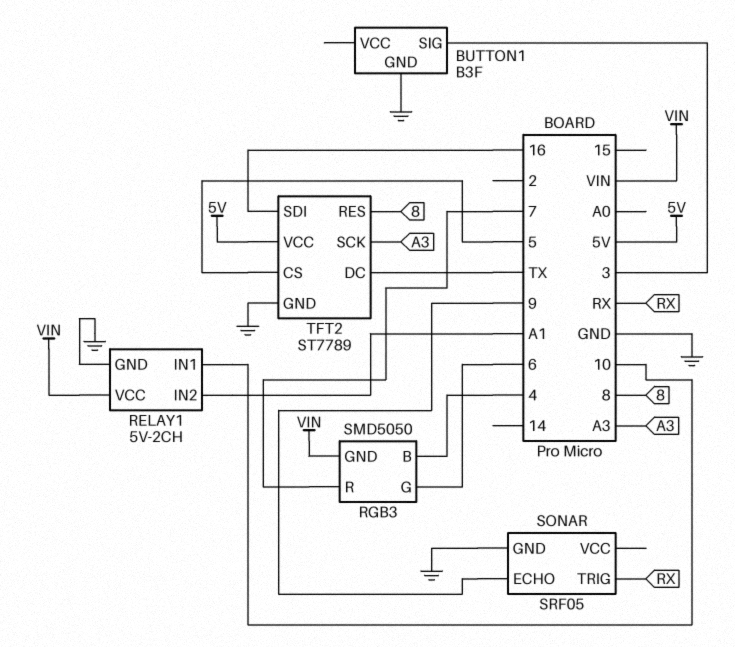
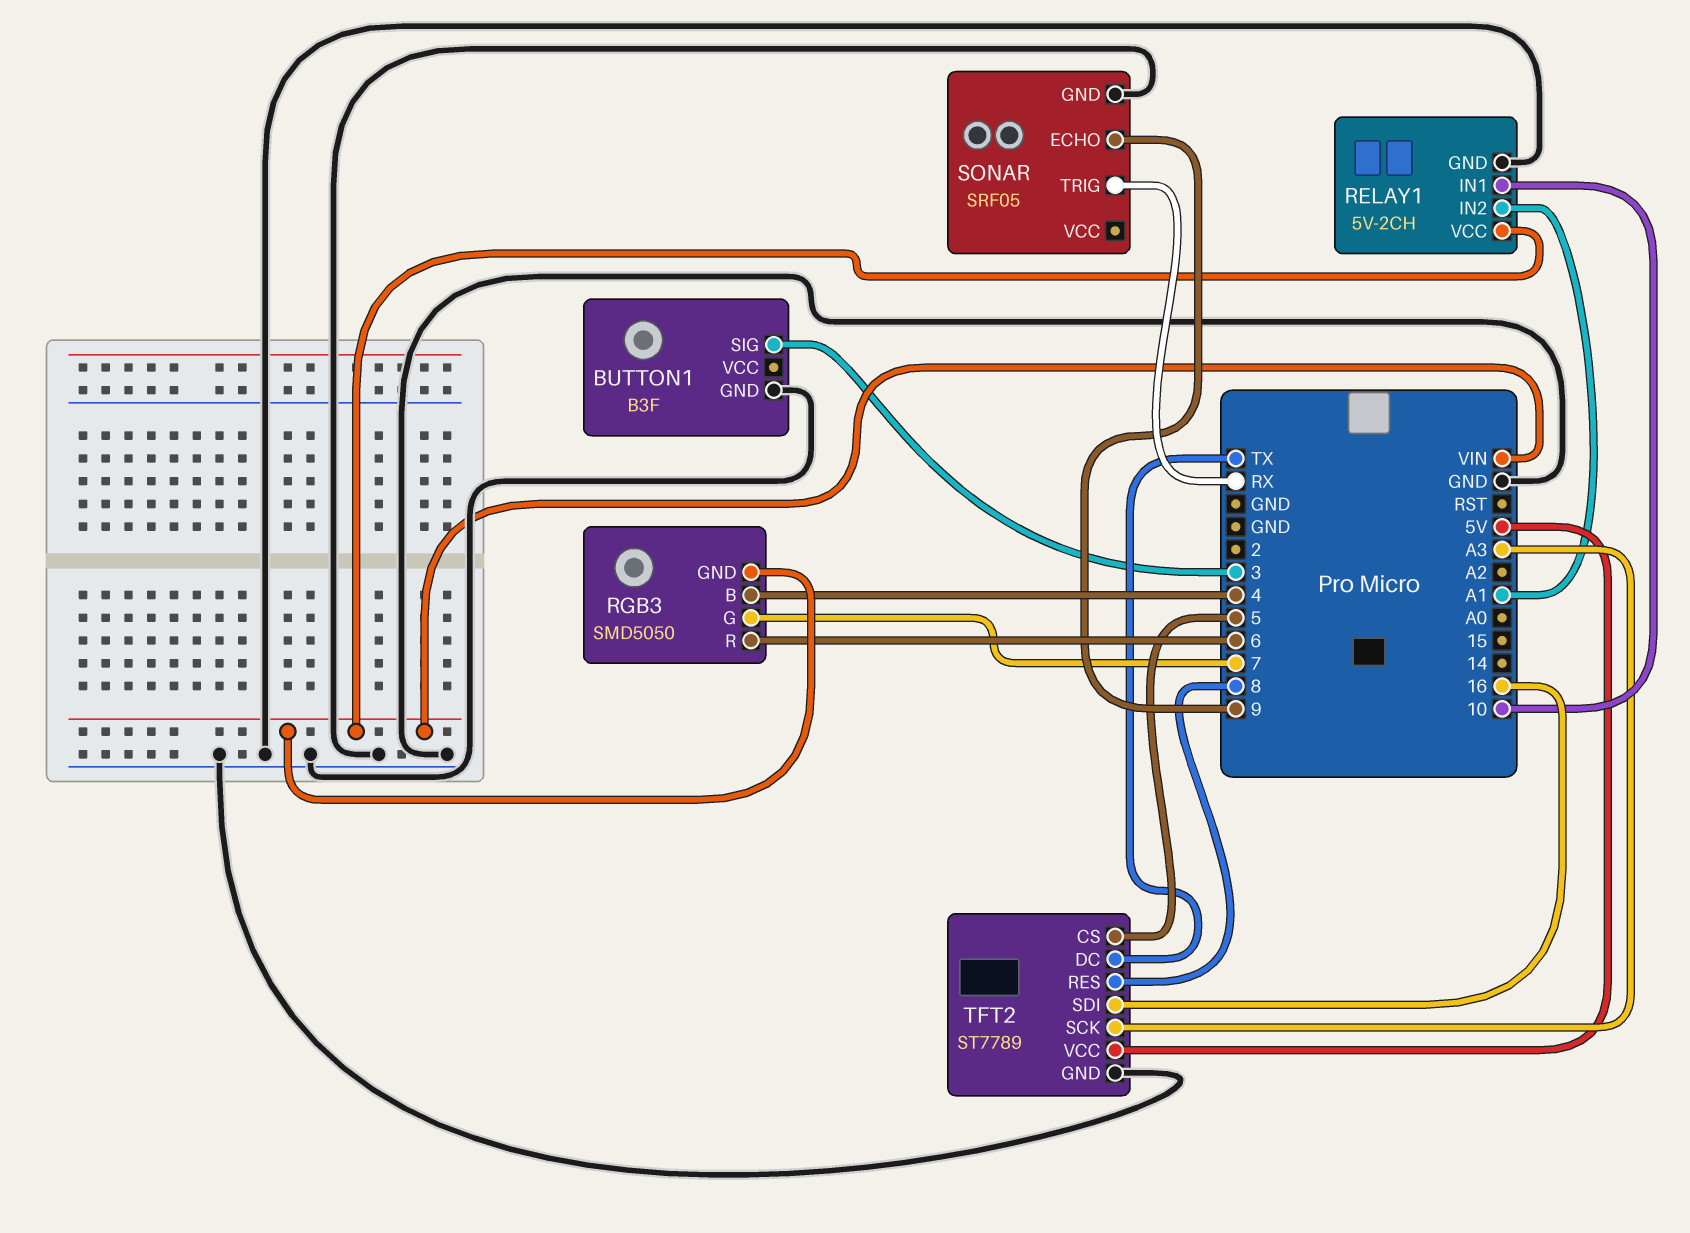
RGB3 pin G: 6 -> 7
RGB3 pin R: 7 -> 6

